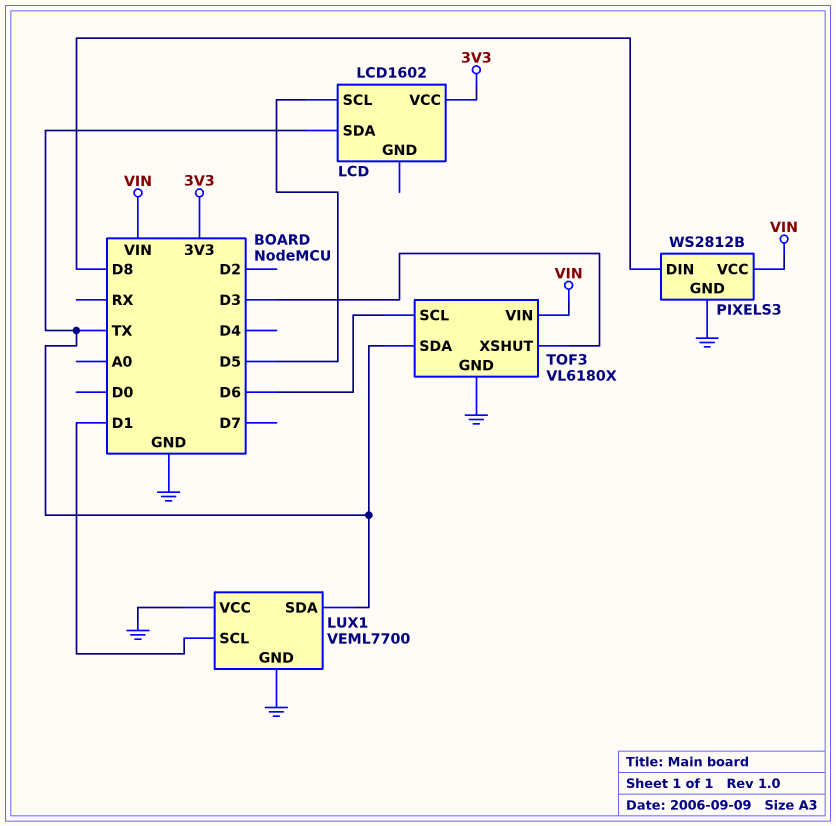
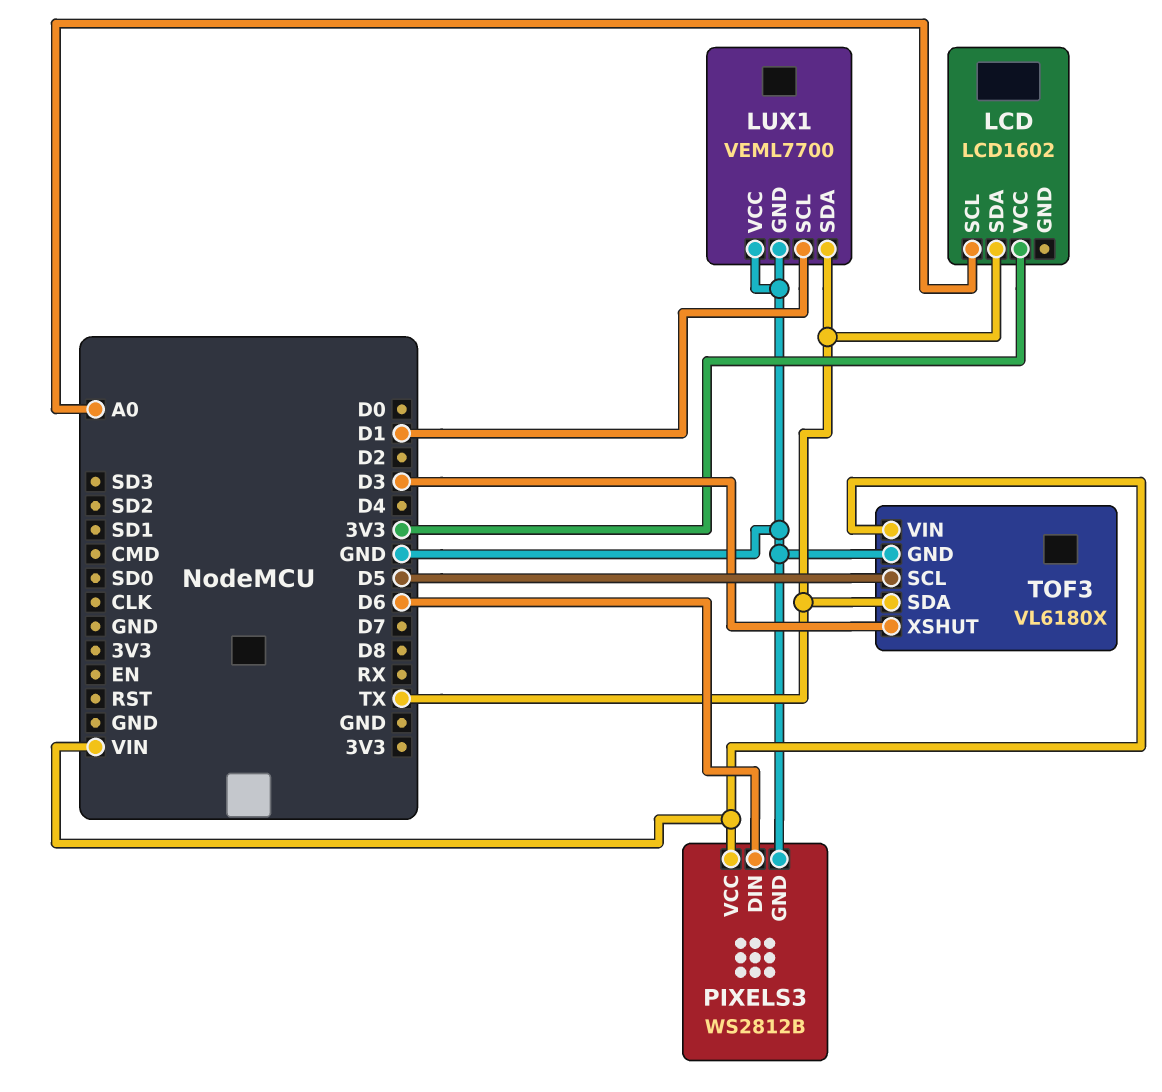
LCD pin SCL: D5 -> A0
PIXELS3 pin DIN: D8 -> D6
TOF3 pin SCL: D6 -> D5

